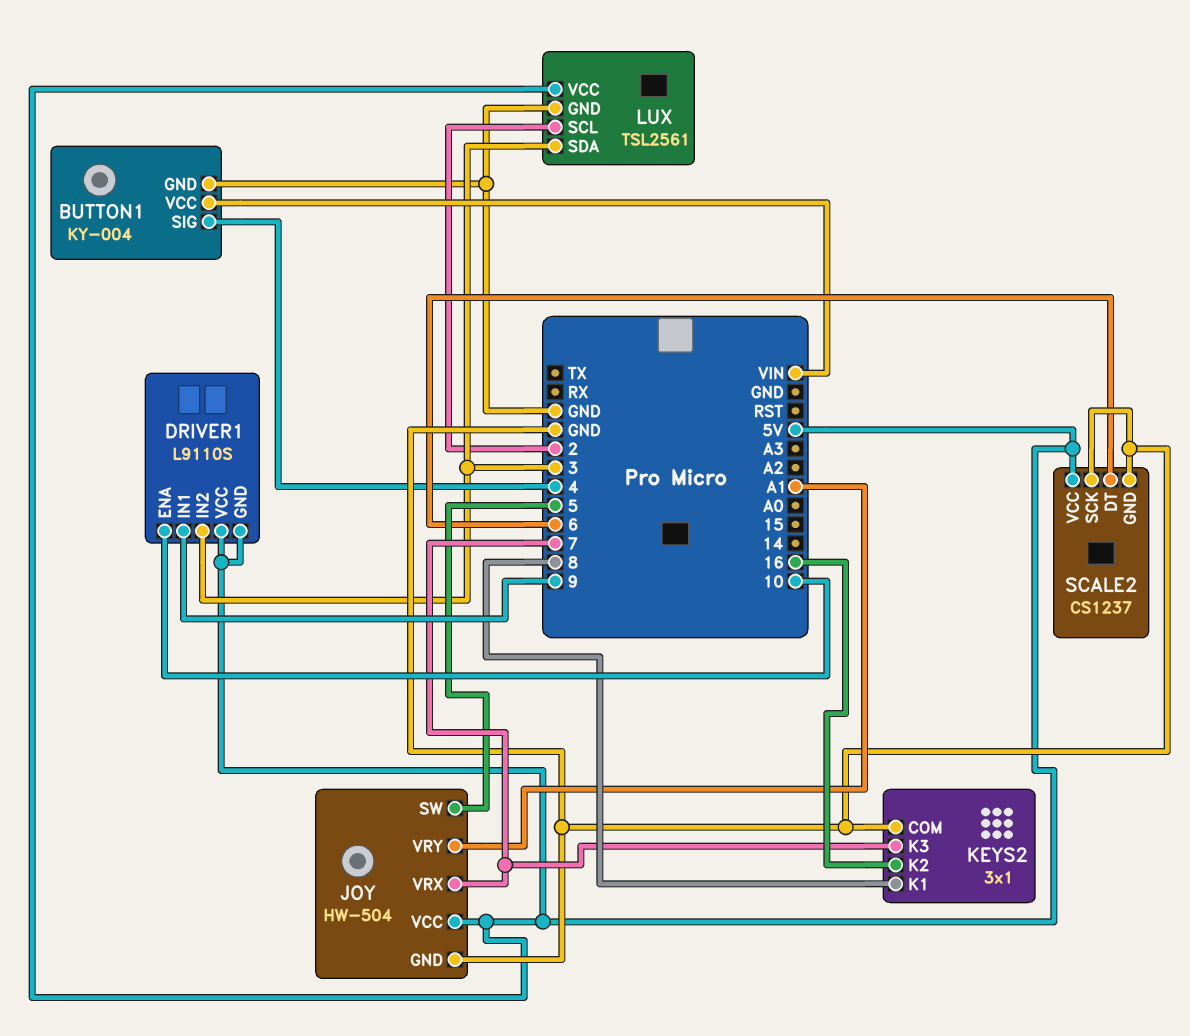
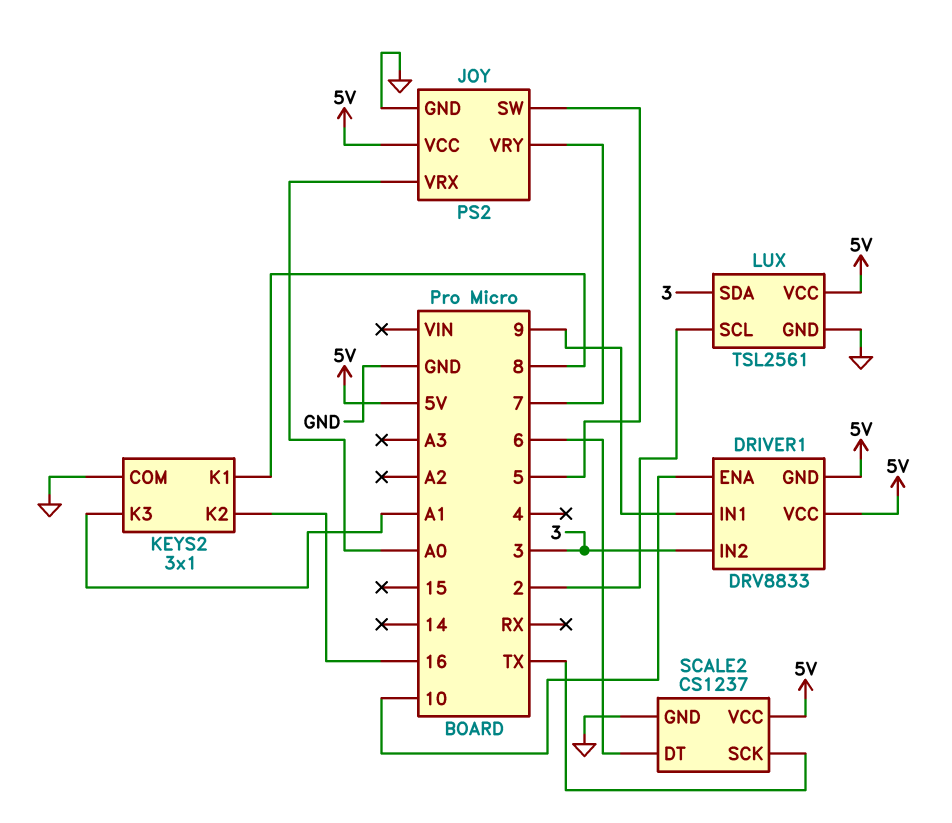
BUTTON1: KY-004 -> none
BUTTON1 pin GND: GND -> none
BUTTON1 pin SIG: 4 -> none
BUTTON1 pin VCC: VIN -> none
DRIVER1: L9110S -> DRV8833
JOY: HW-504 -> PS2
JOY pin VRX: 7 -> A0
JOY pin VRY: A1 -> 7
KEYS2 pin K3: 7 -> A1
SCALE2 pin SCK: GND -> TX

